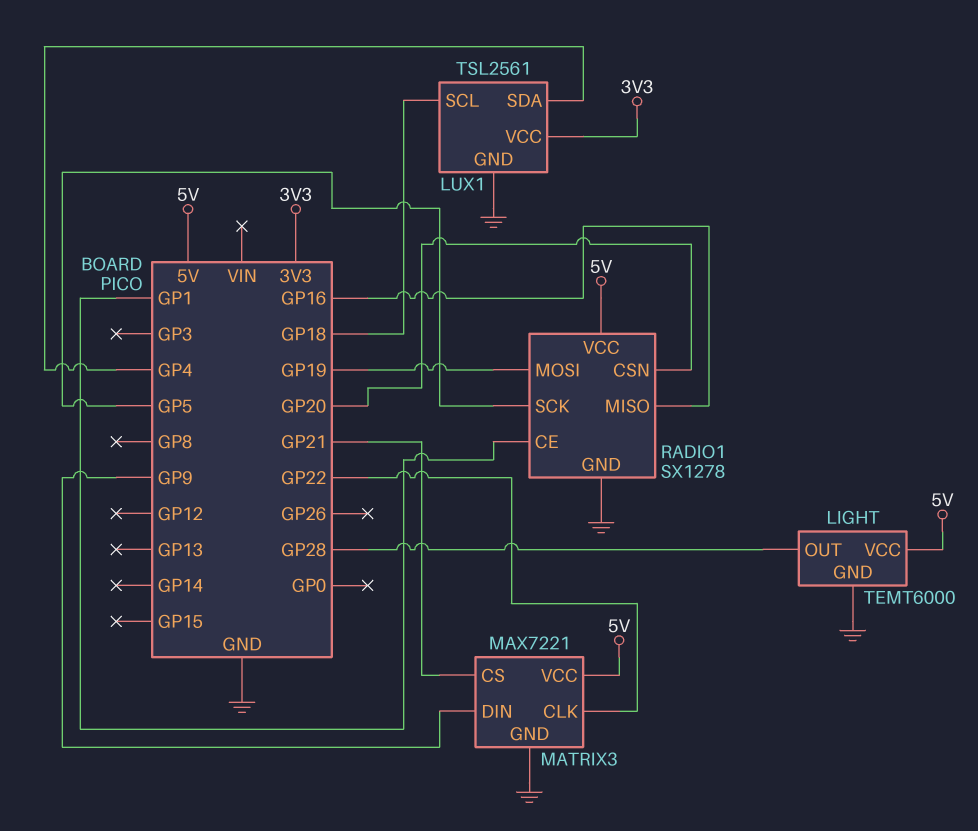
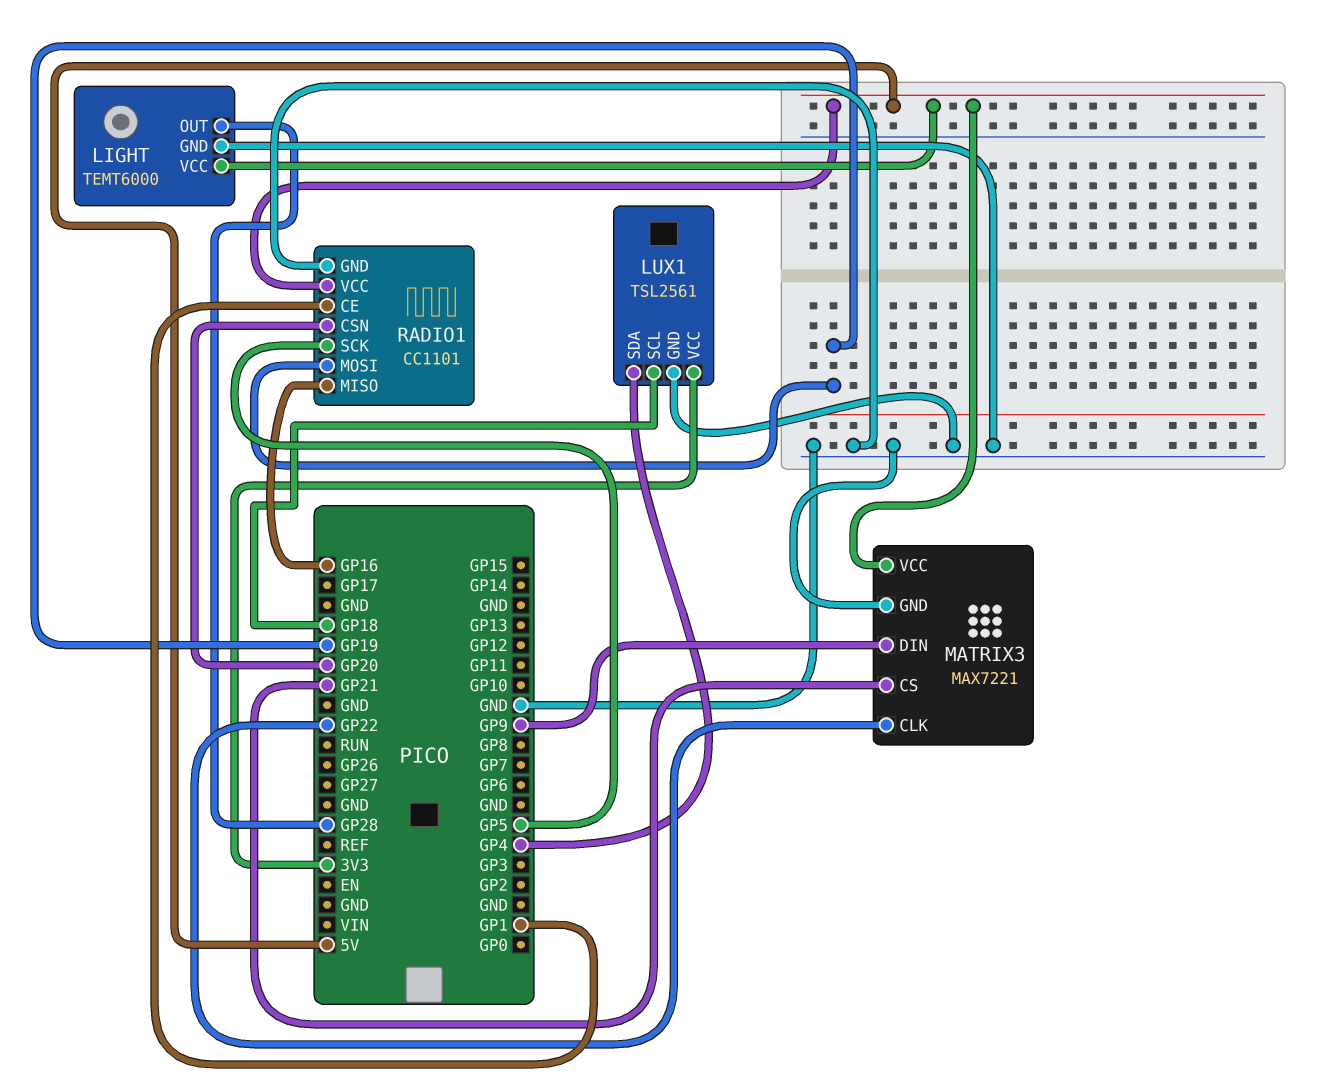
RADIO1: SX1278 -> CC1101

